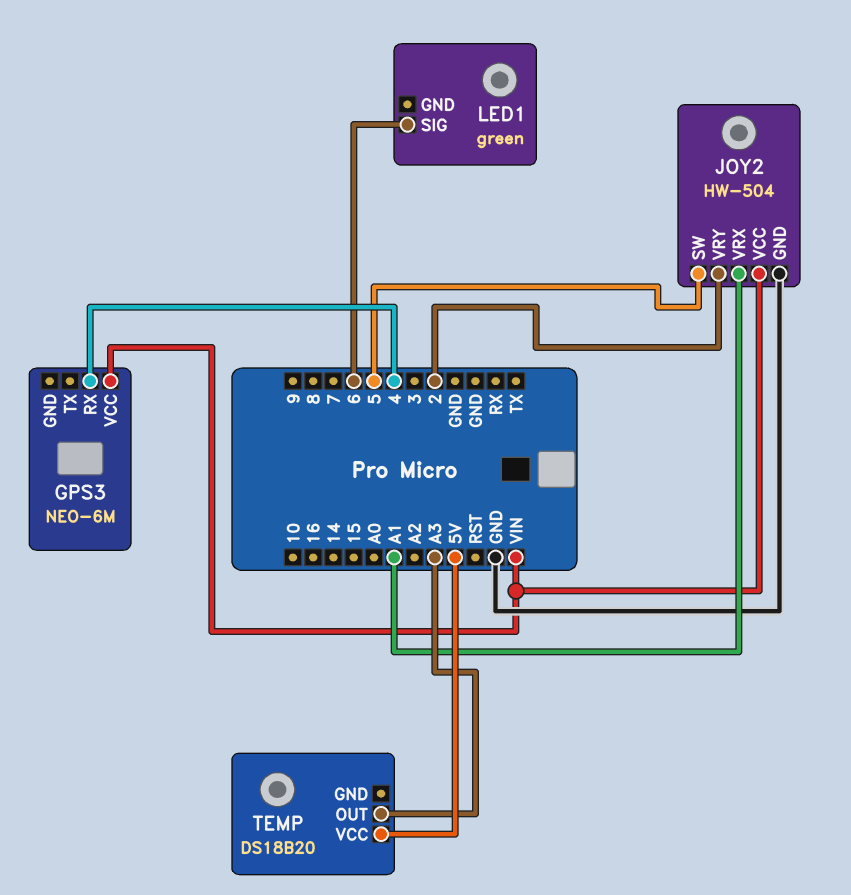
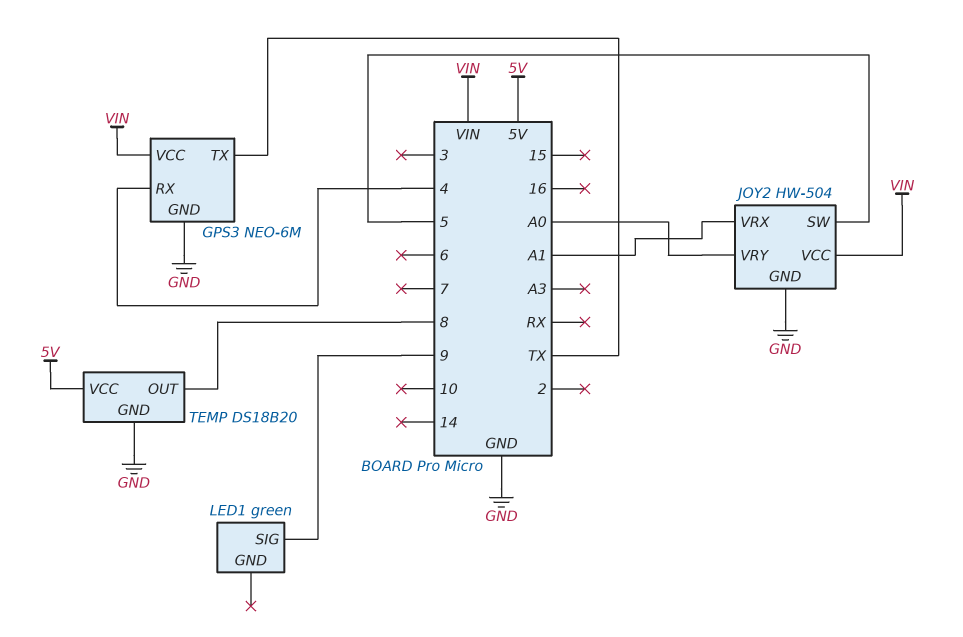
GPS3 pin GND: none -> GND
GPS3 pin TX: none -> TX
JOY2 pin VRY: 2 -> A0
LED1 pin SIG: 6 -> 9
TEMP pin GND: none -> GND
TEMP pin OUT: A3 -> 8

